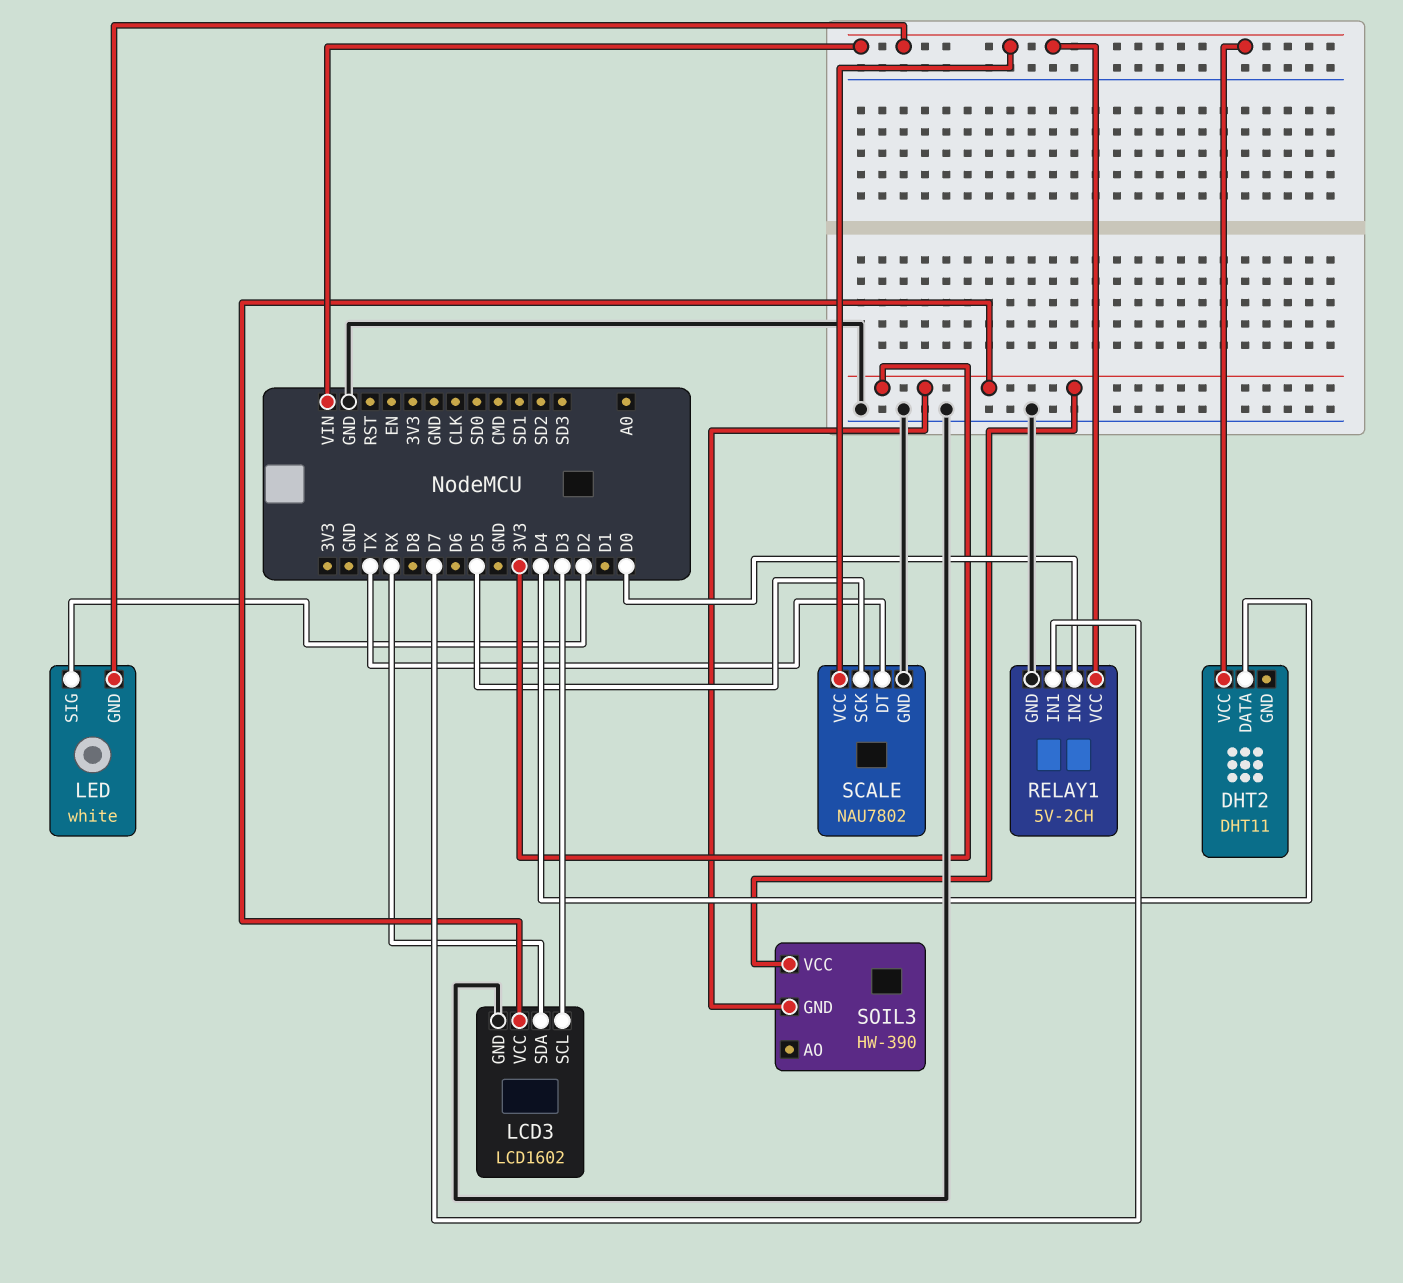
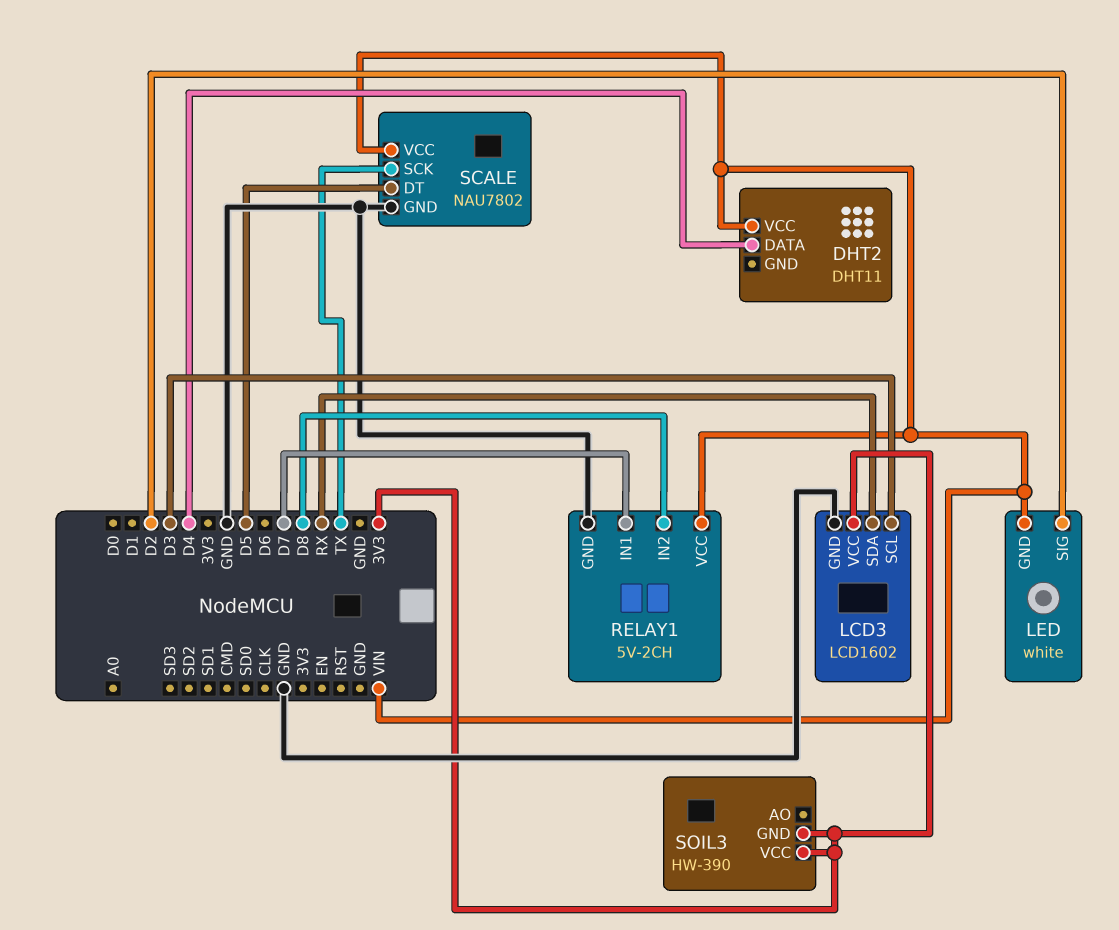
RELAY1 pin IN2: D0 -> D8
SCALE pin DT: TX -> D5
SCALE pin SCK: D5 -> TX

